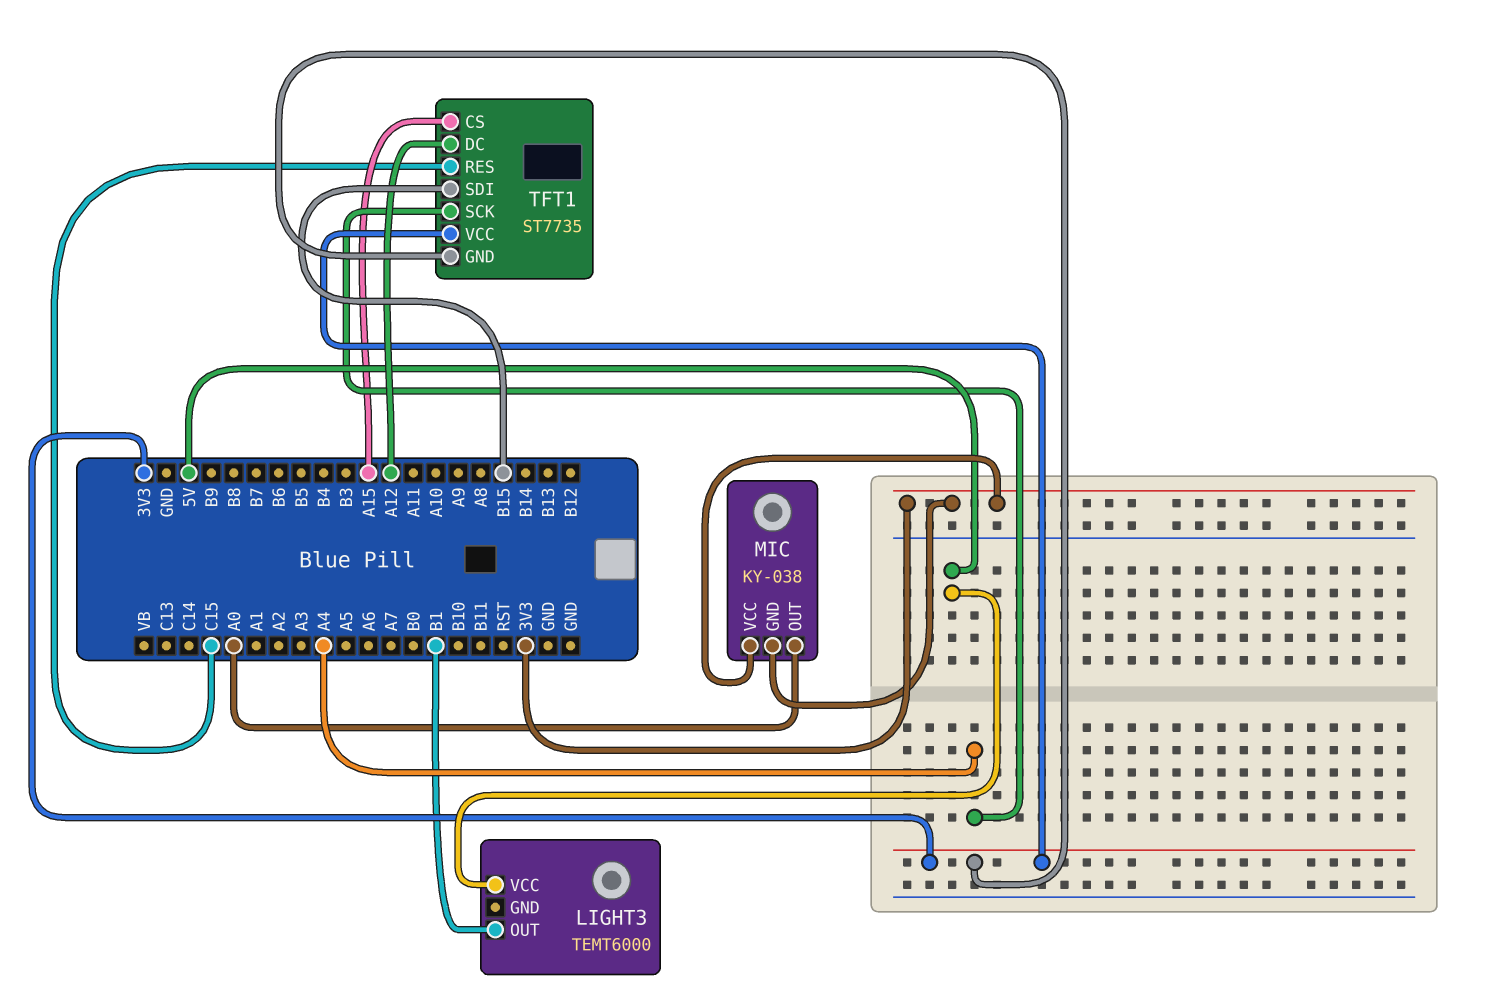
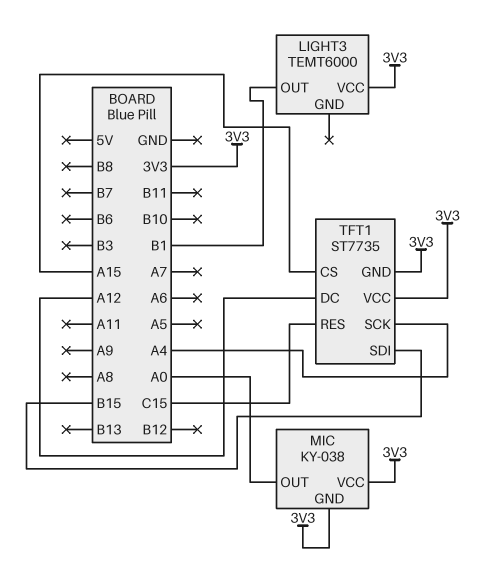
LIGHT3 pin VCC: 5V -> 3V3

